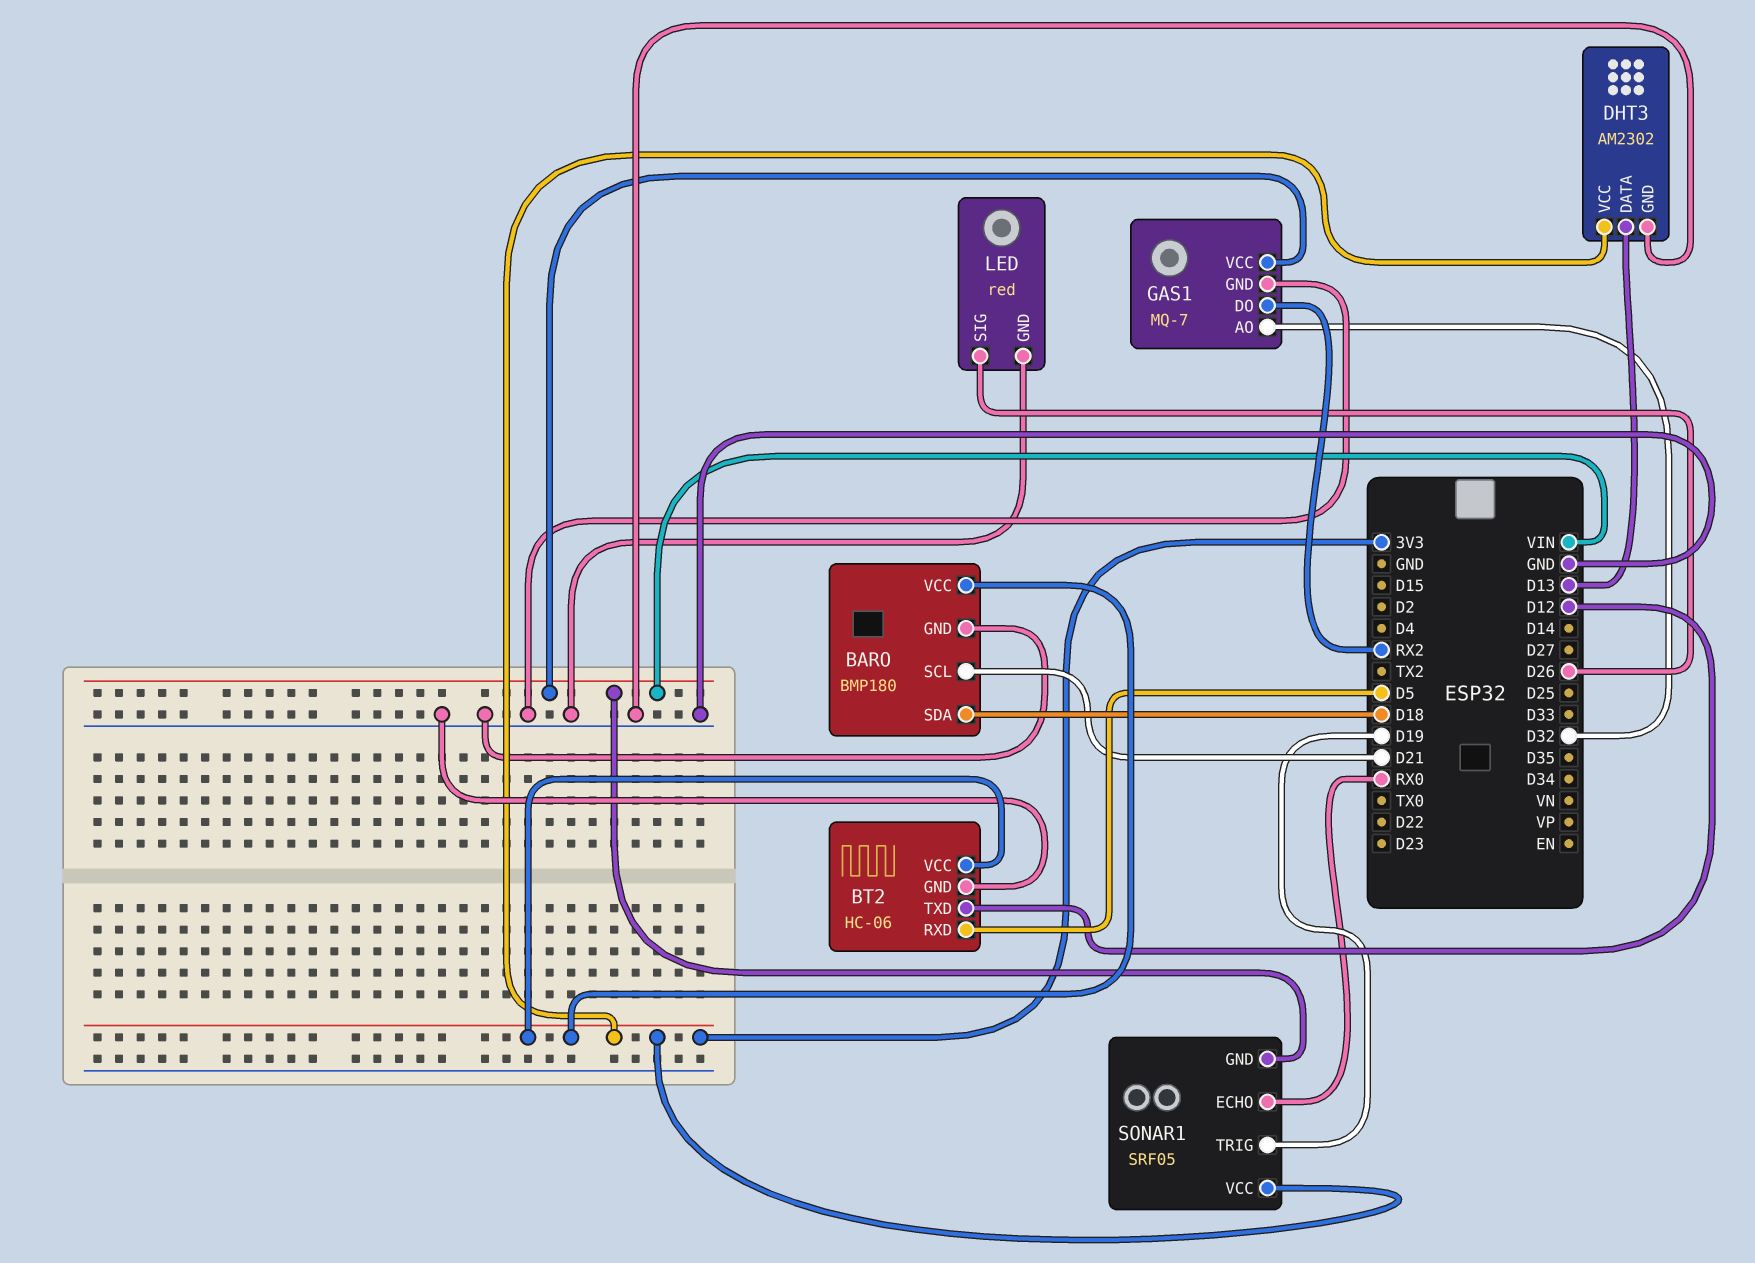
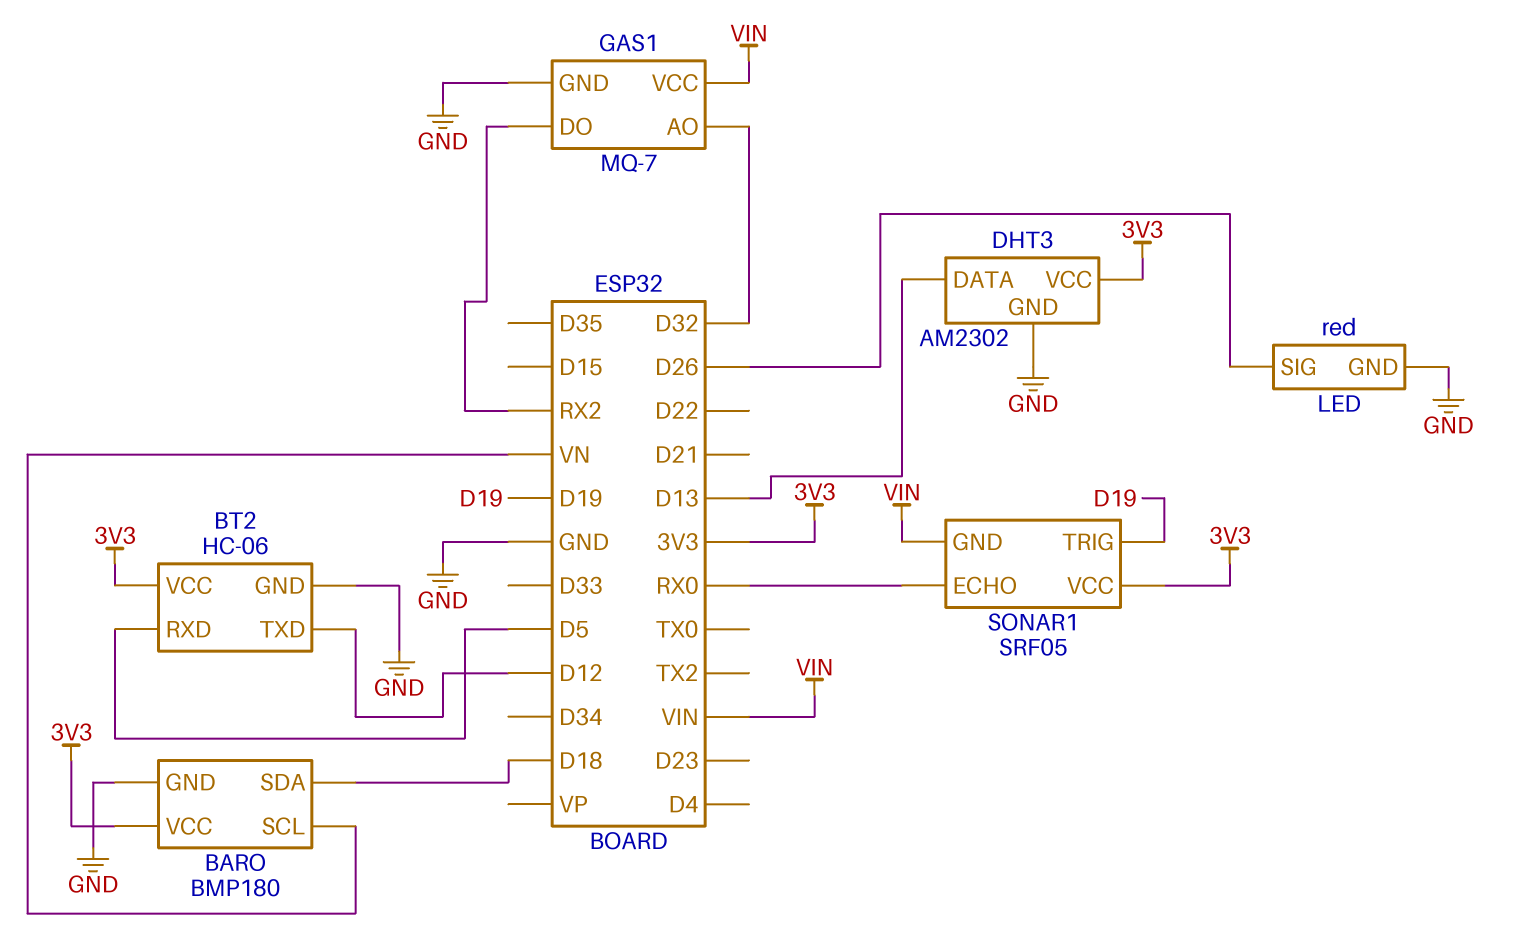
BARO pin SCL: D21 -> VN

